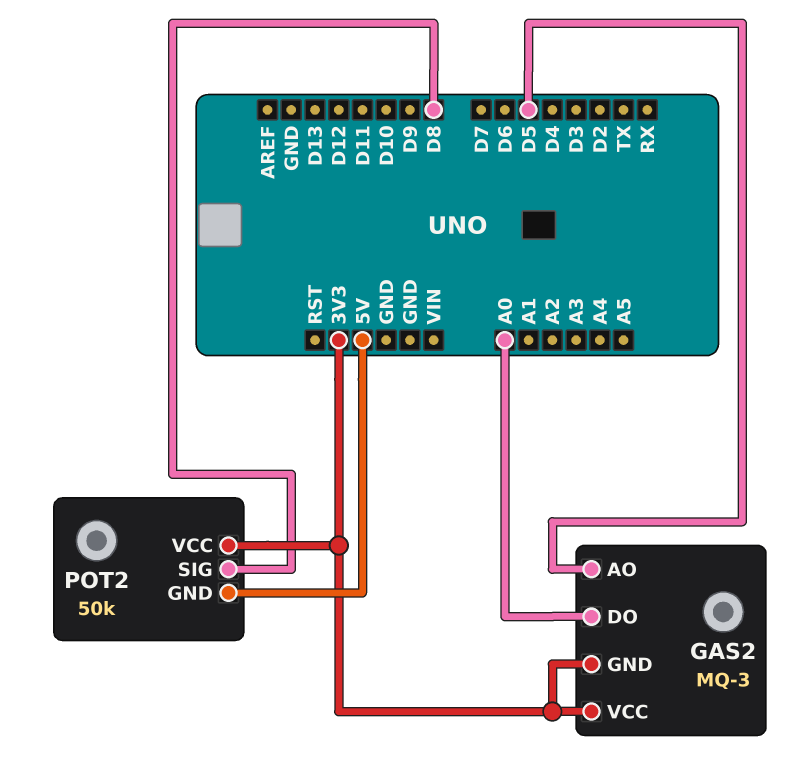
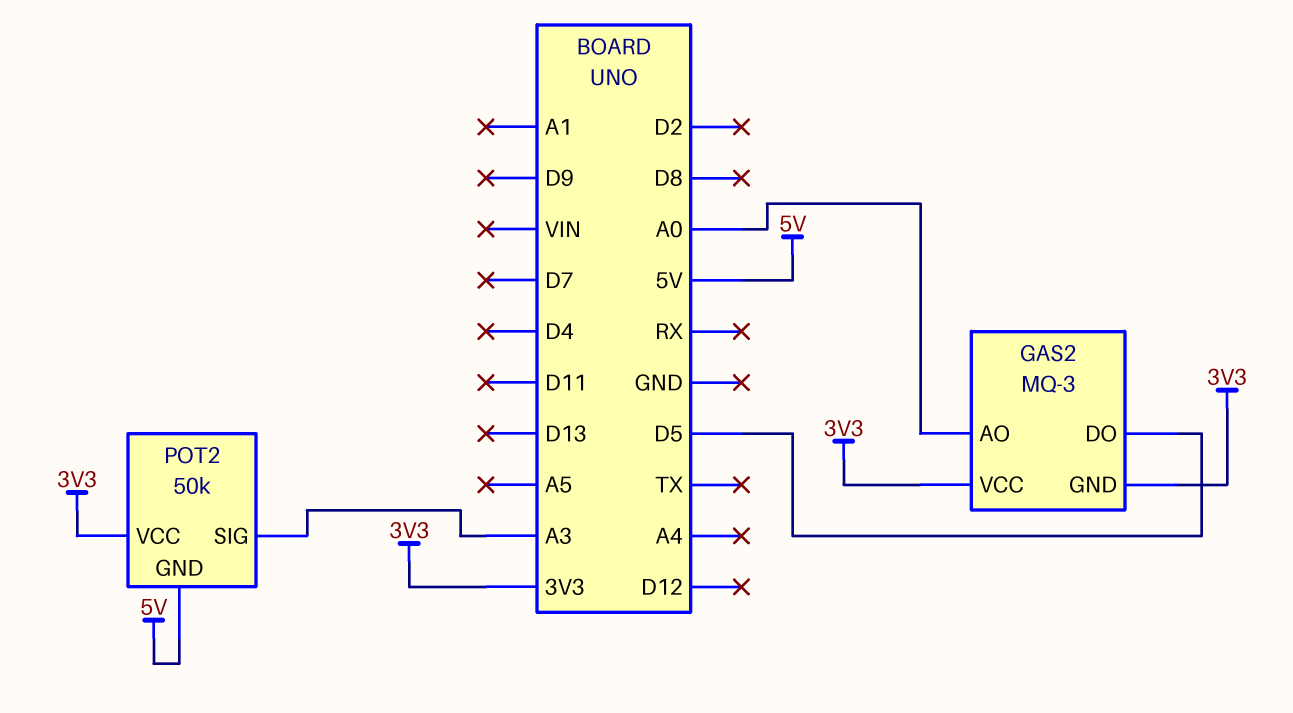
GAS2 pin AO: D5 -> A0
GAS2 pin DO: A0 -> D5
POT2 pin SIG: D8 -> A3

